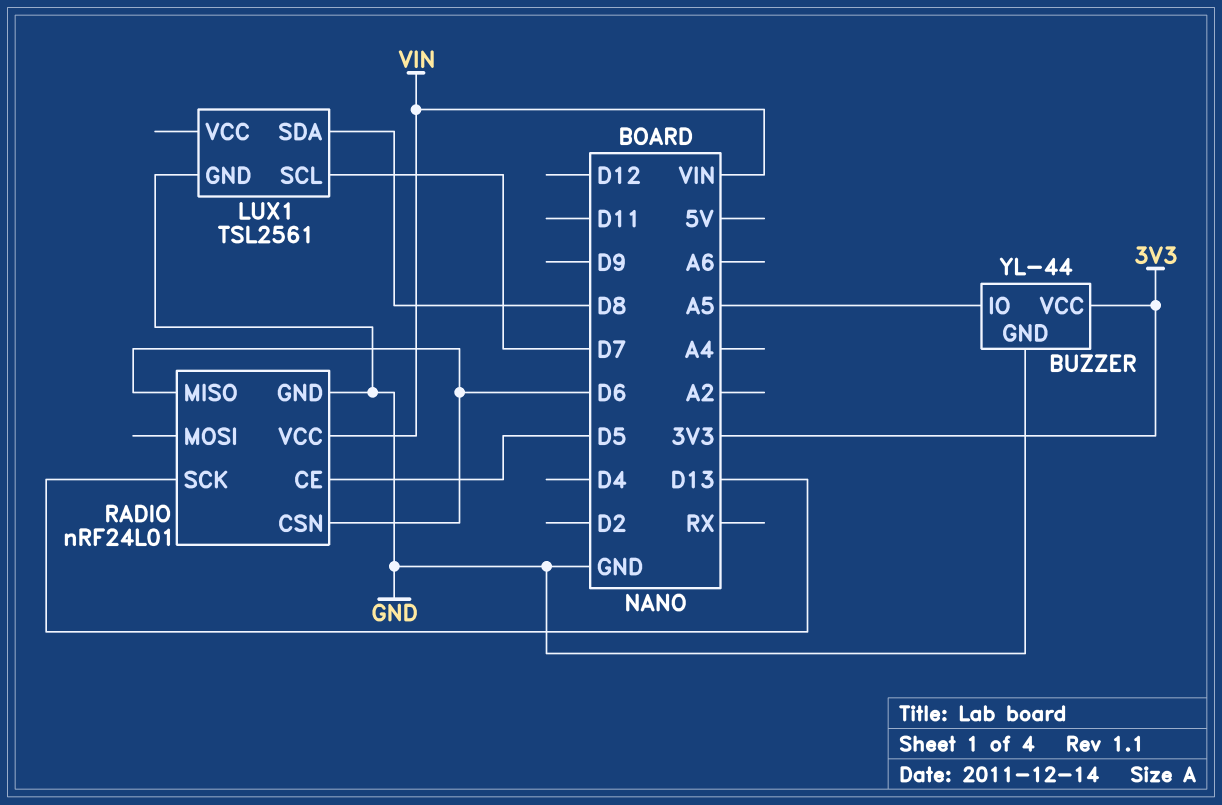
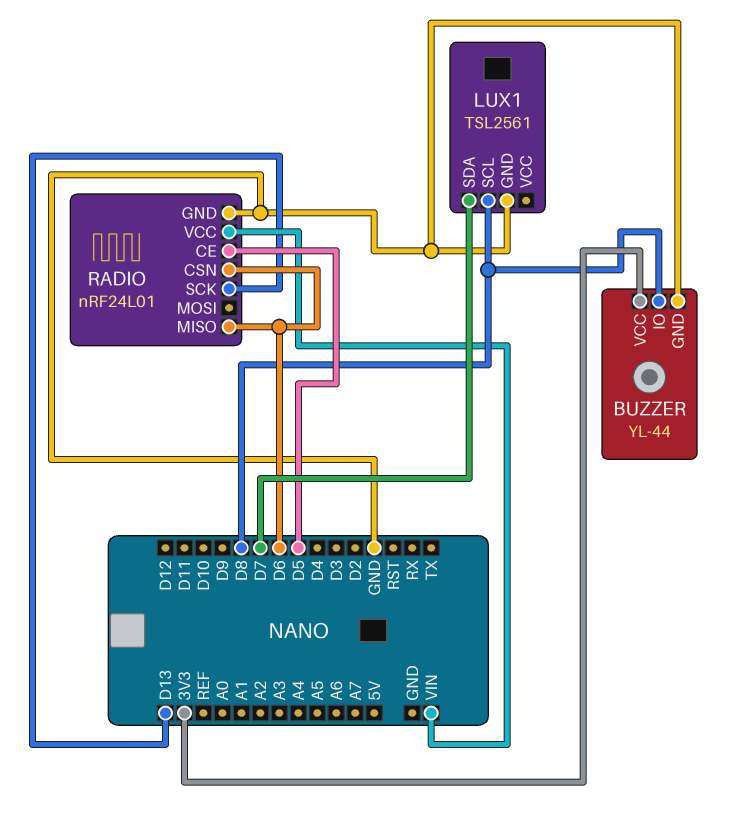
BUZZER pin IO: A5 -> D8
LUX1 pin SCL: D7 -> D8
LUX1 pin SDA: D8 -> D7

